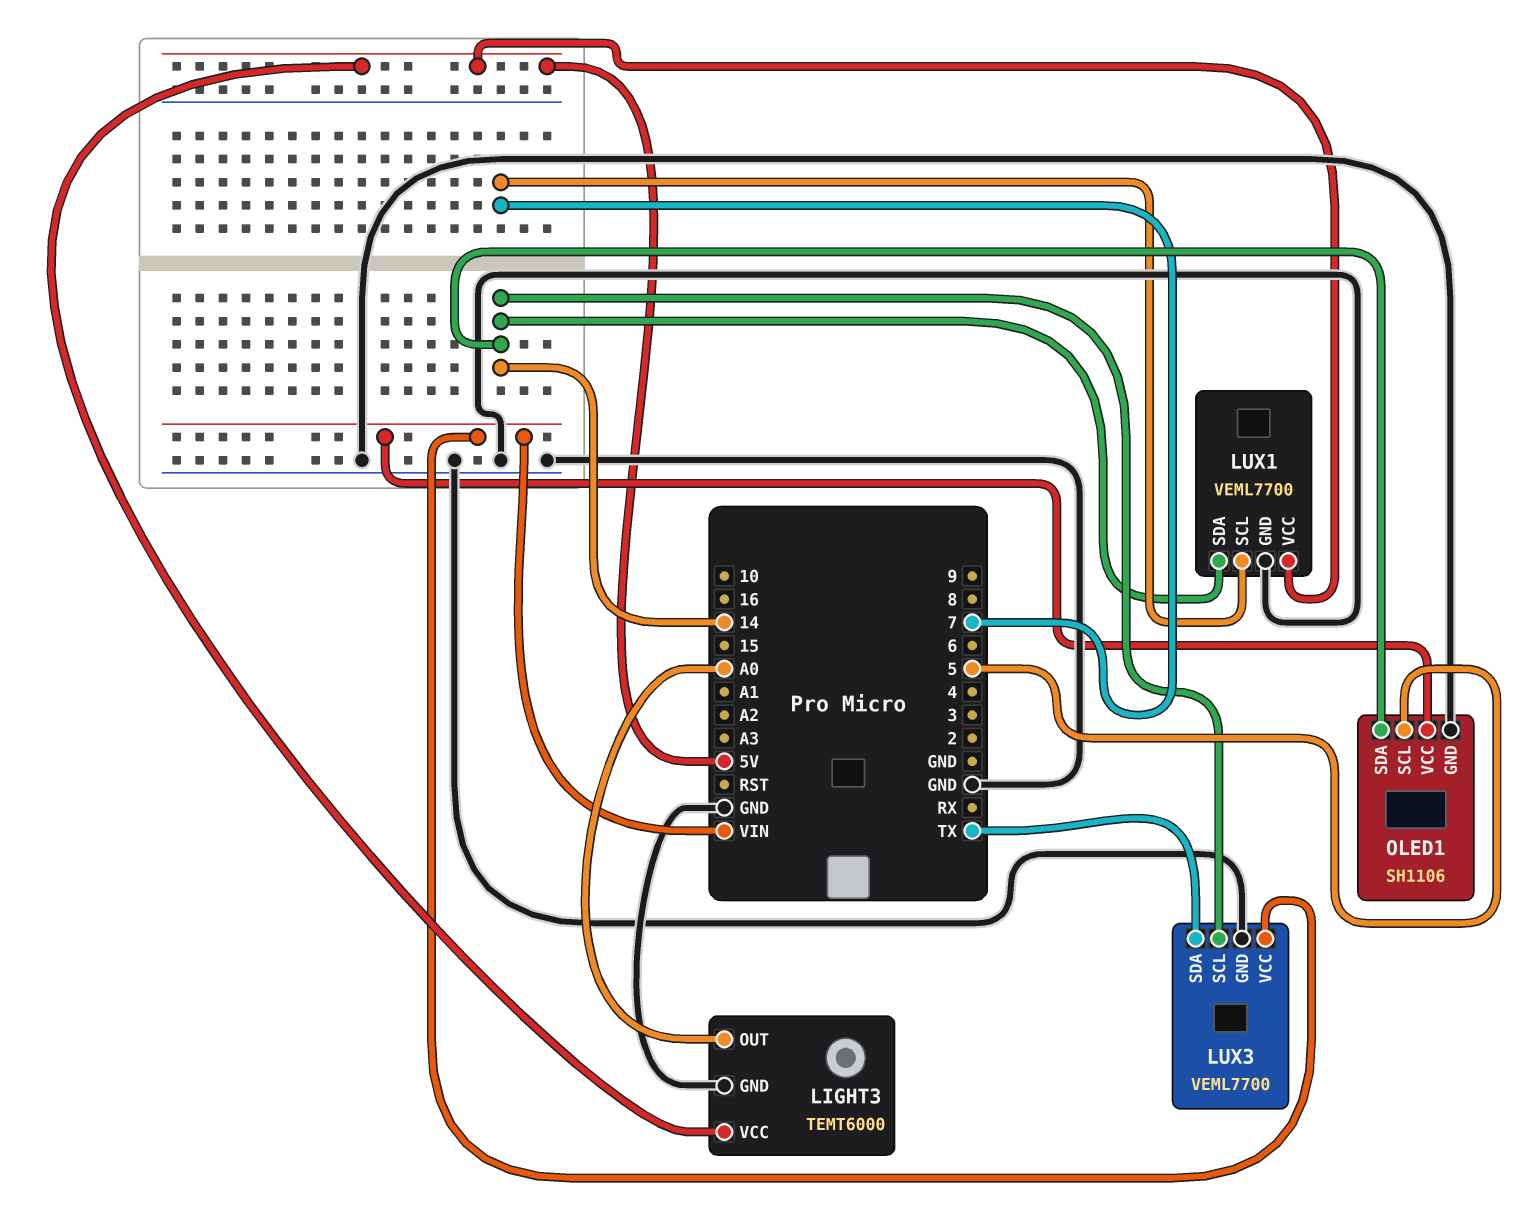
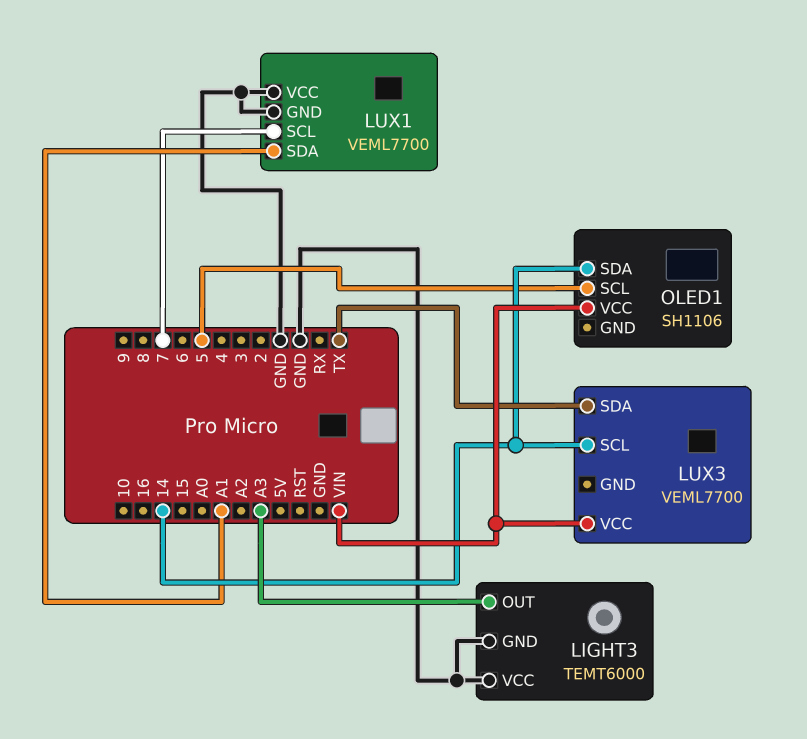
LIGHT3 pin OUT: A0 -> A3
LIGHT3 pin VCC: 5V -> GND
LUX1 pin SDA: 14 -> A1
LUX1 pin VCC: 5V -> GND
LUX3 pin GND: GND -> none
OLED1 pin GND: GND -> none

